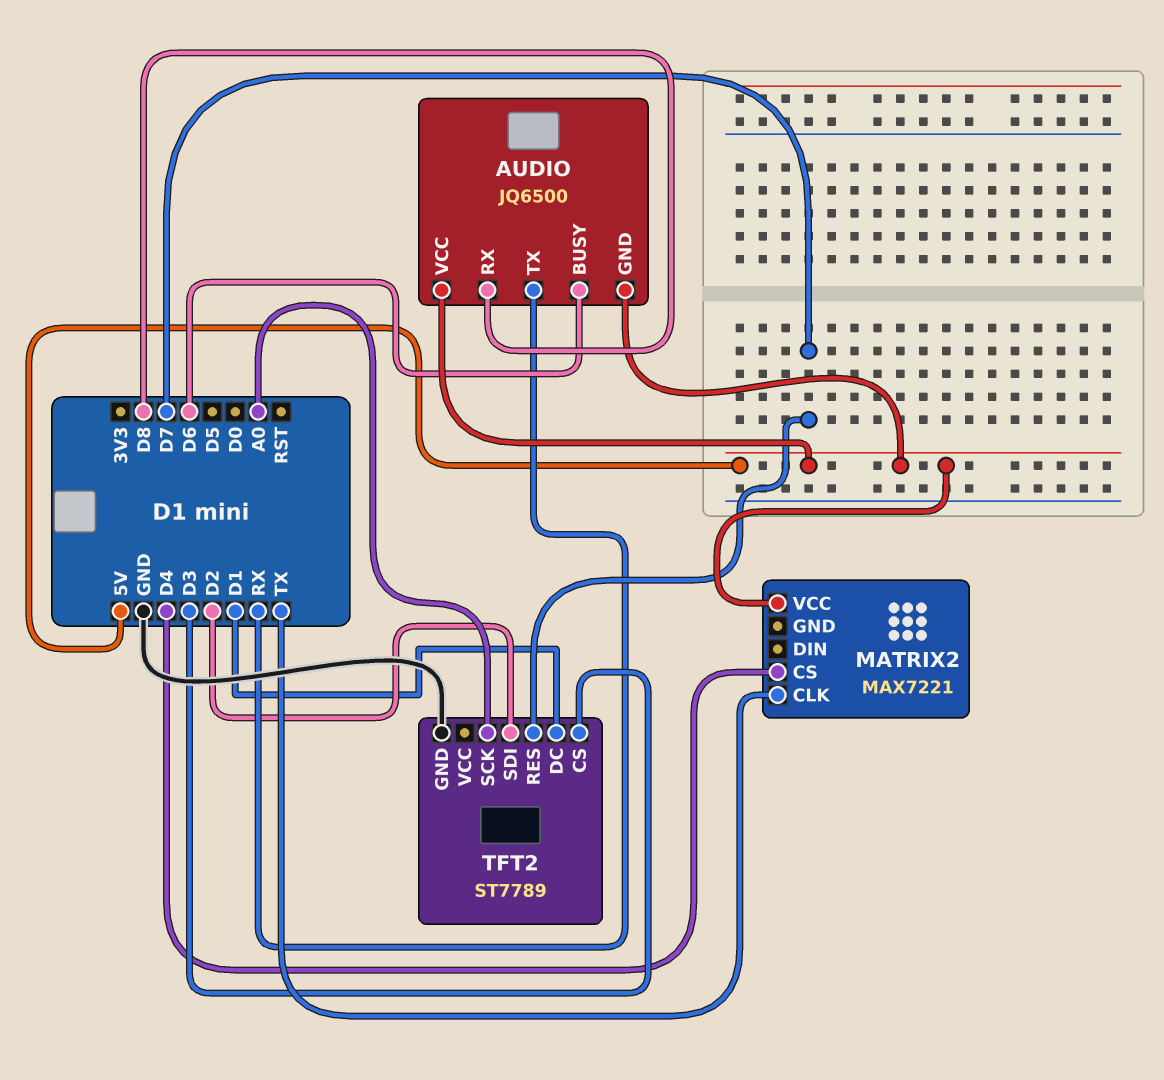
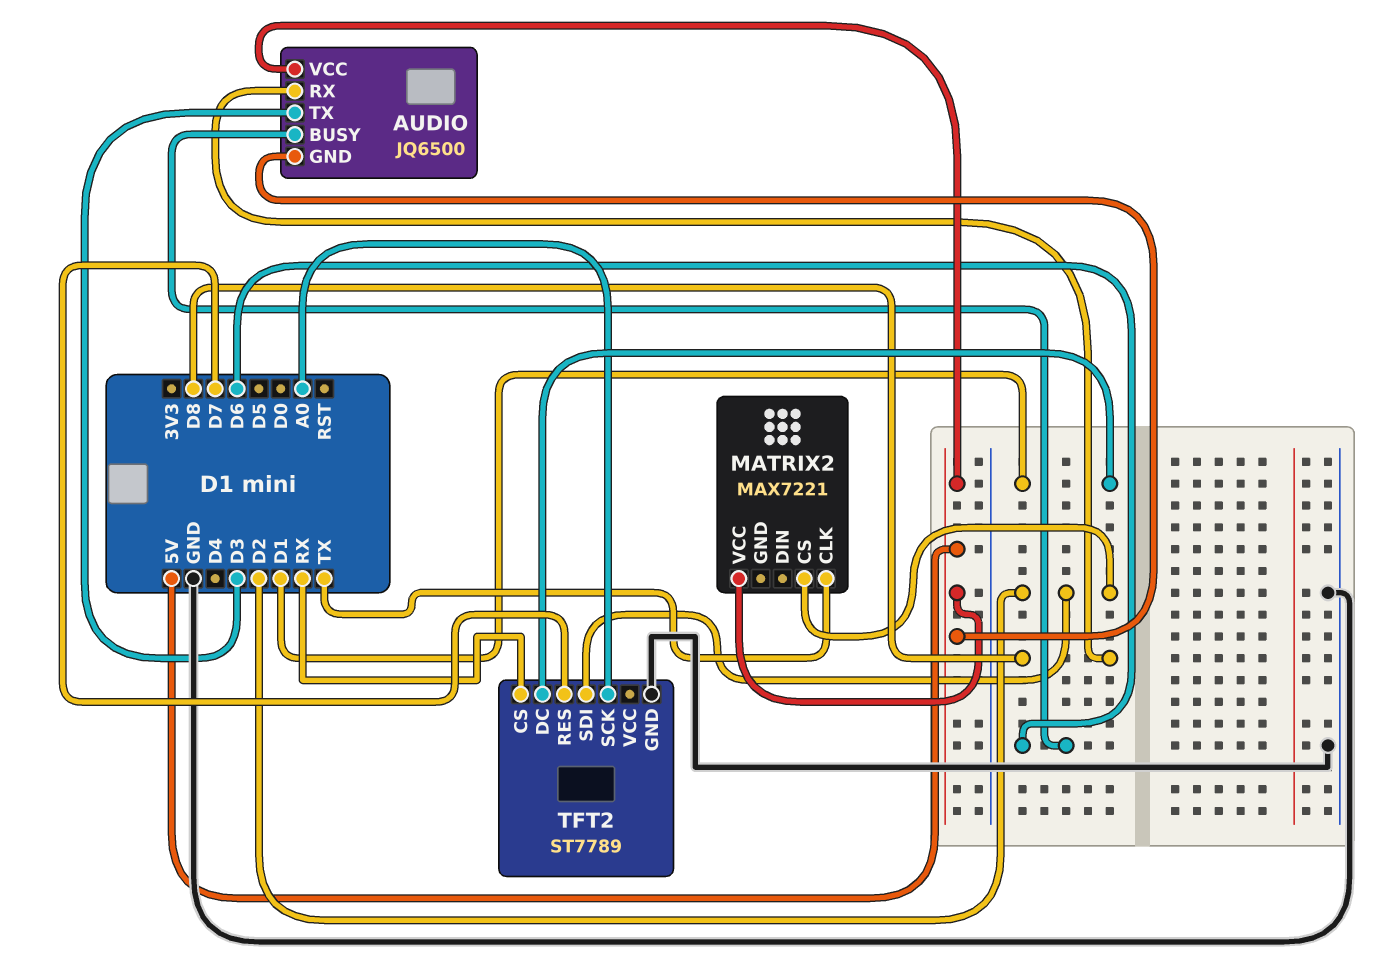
AUDIO pin TX: RX -> D3
MATRIX2 pin CS: D4 -> D2
TFT2 pin CS: D3 -> RX

